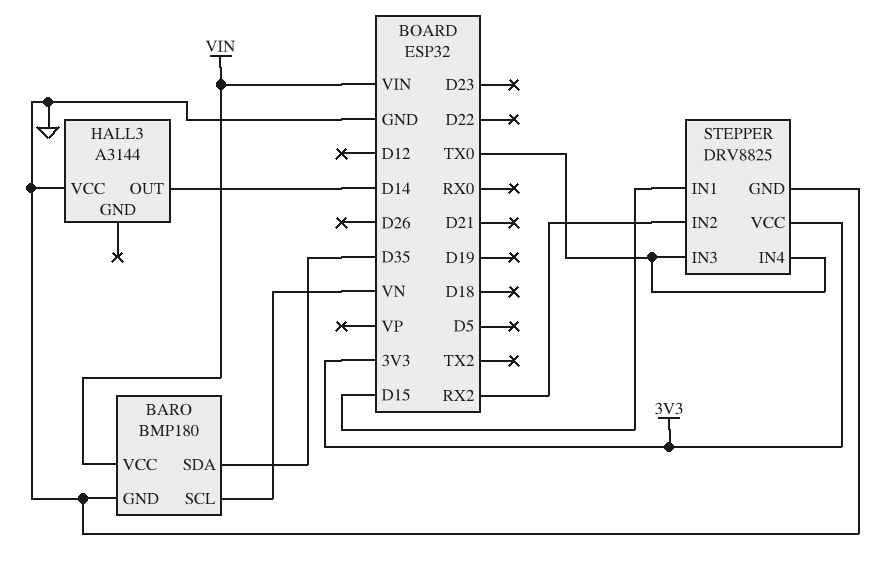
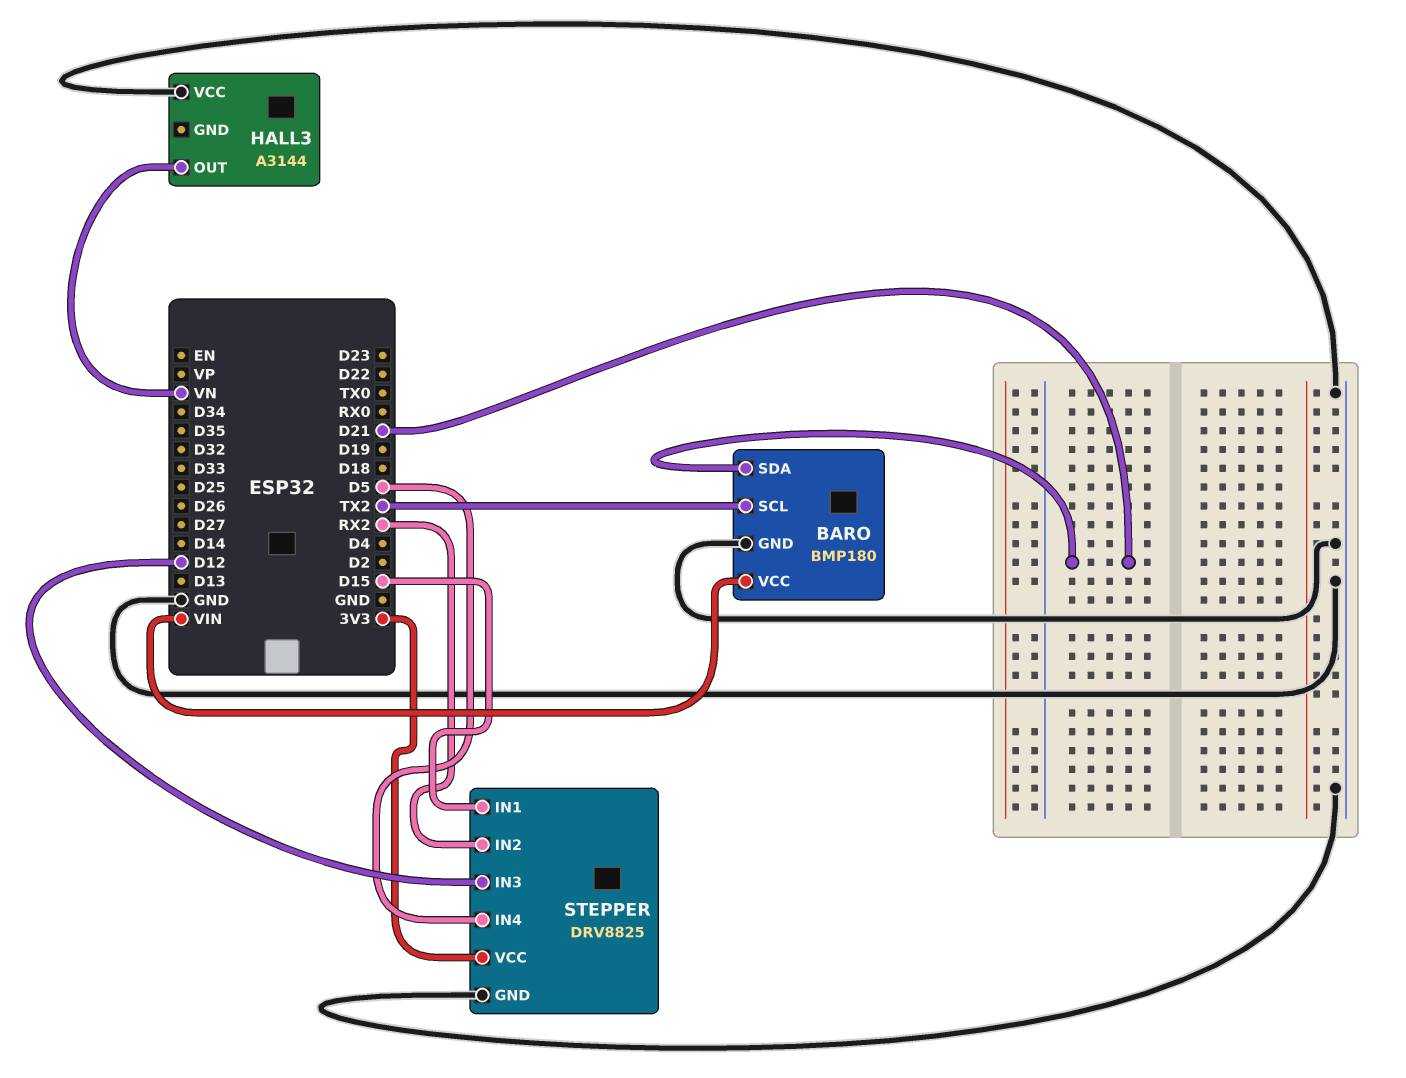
BARO pin SCL: VN -> TX2
BARO pin SDA: D35 -> D21
HALL3 pin OUT: D14 -> VN
STEPPER pin IN3: TX0 -> D12
STEPPER pin IN4: TX0 -> D5

